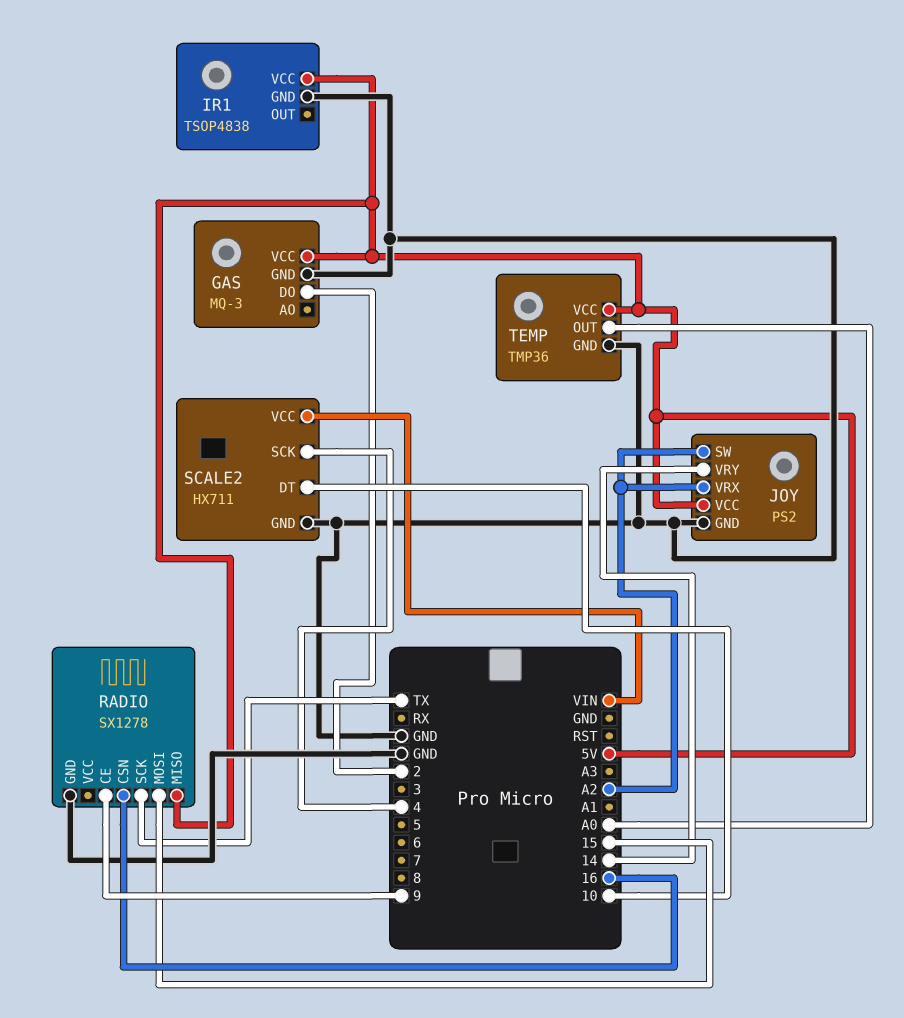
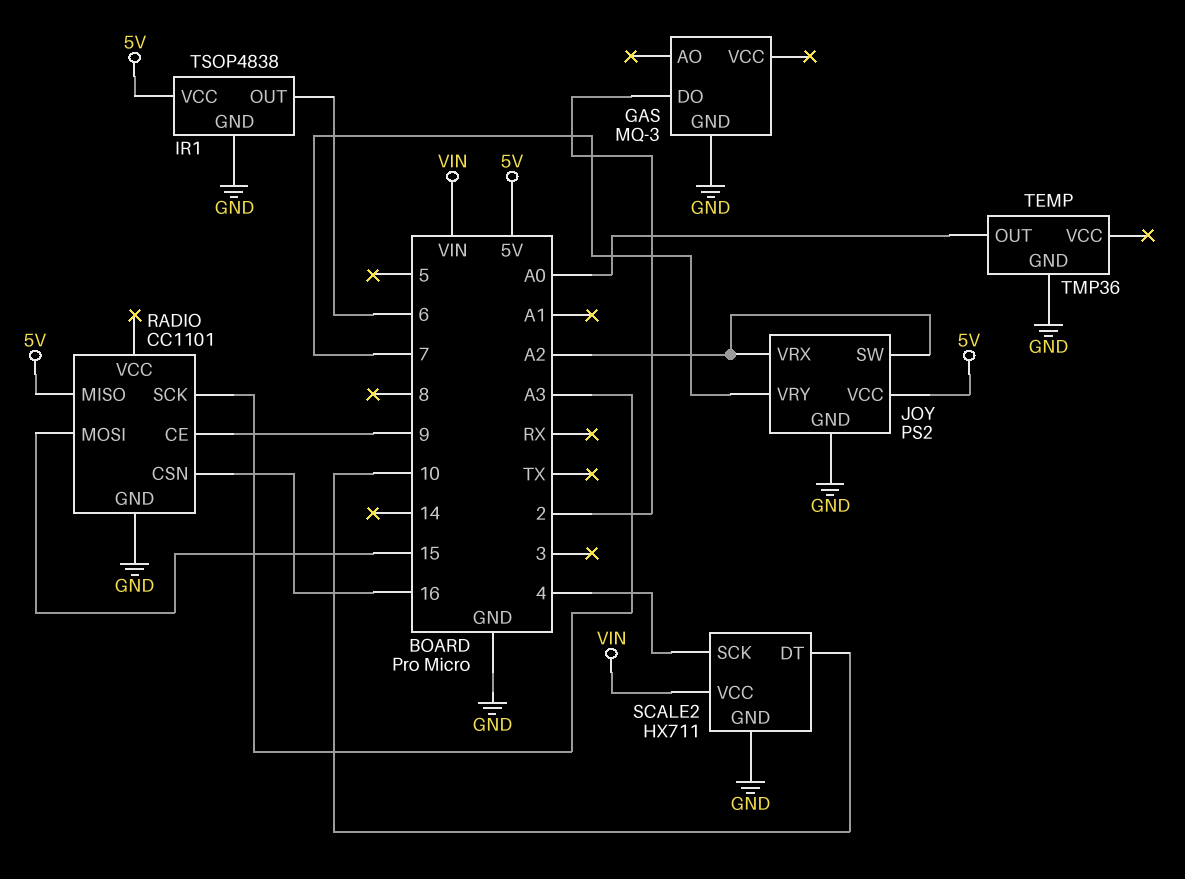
GAS pin VCC: 5V -> none
IR1 pin OUT: none -> 6
JOY pin VRY: 14 -> 7
RADIO: SX1278 -> CC1101
RADIO pin SCK: TX -> A3
TEMP pin VCC: 5V -> none

